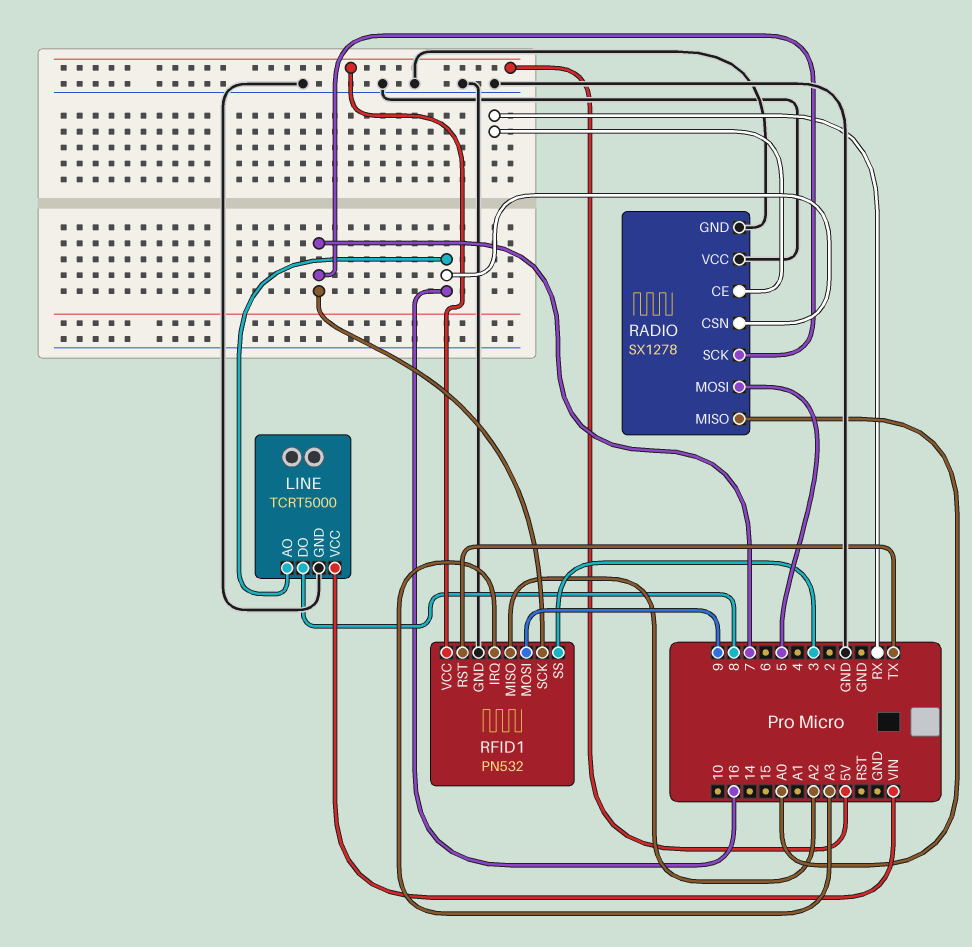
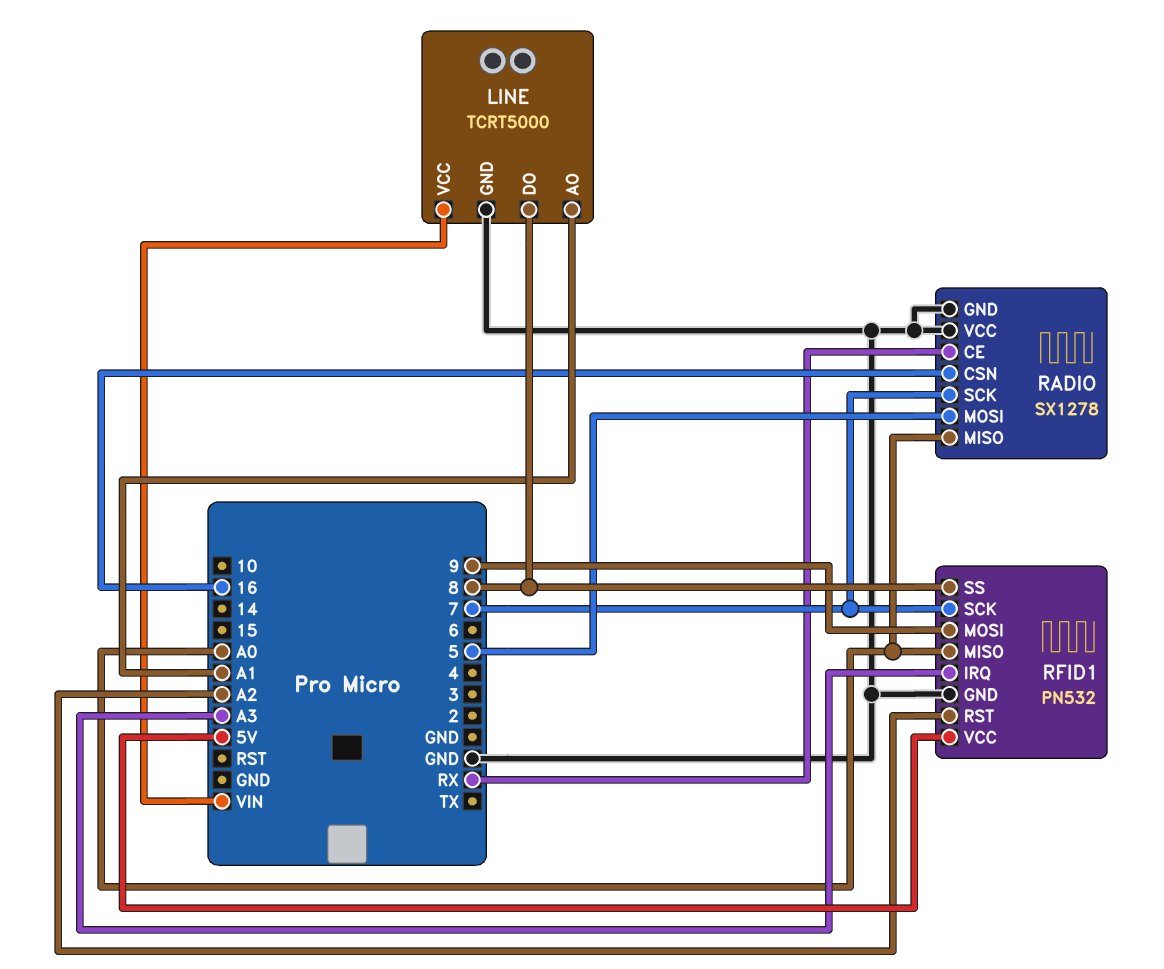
LINE pin AO: 16 -> A1
RFID1 pin MISO: A2 -> A0
RFID1 pin RST: TX -> A2
RFID1 pin SS: 3 -> 8

